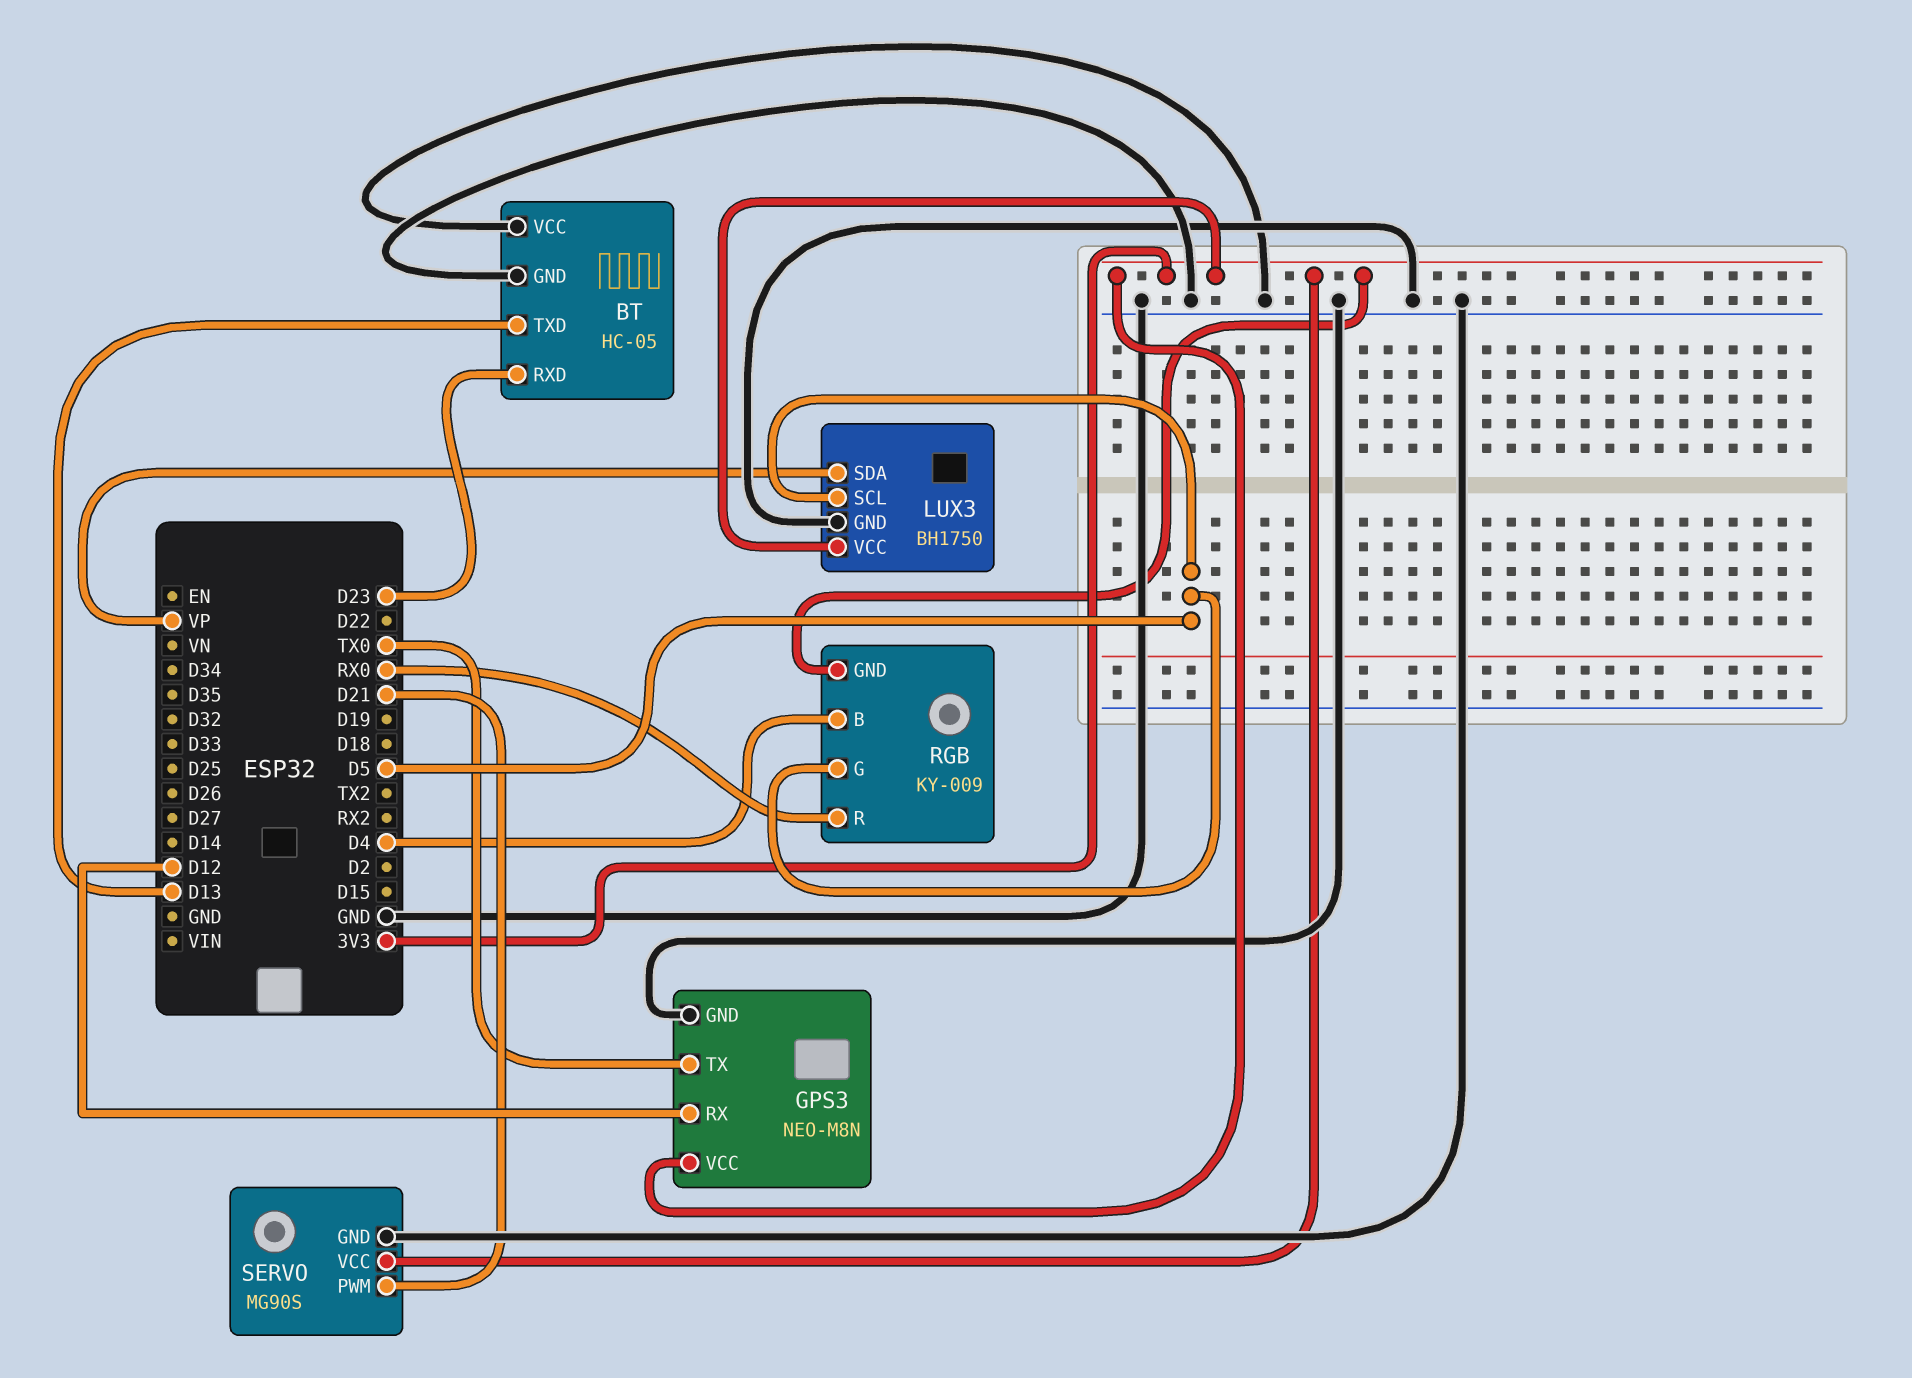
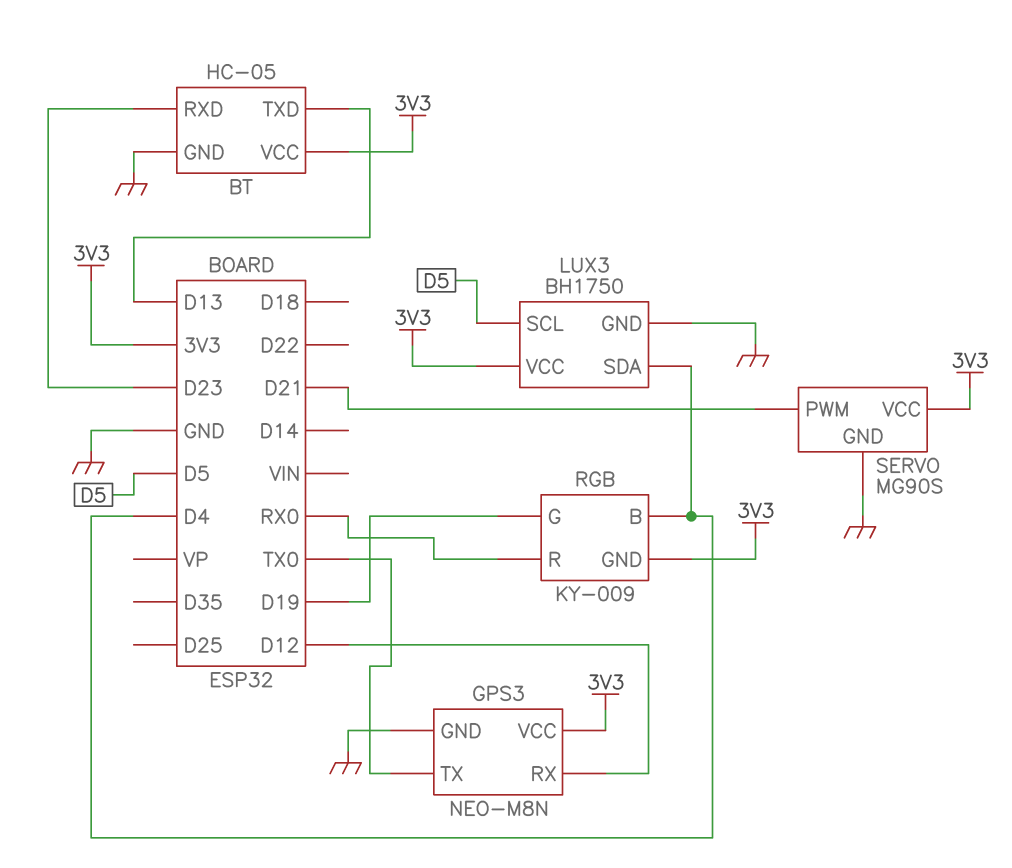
BT pin VCC: GND -> 3V3
LUX3 pin SDA: VP -> D4
RGB pin G: D5 -> D19

